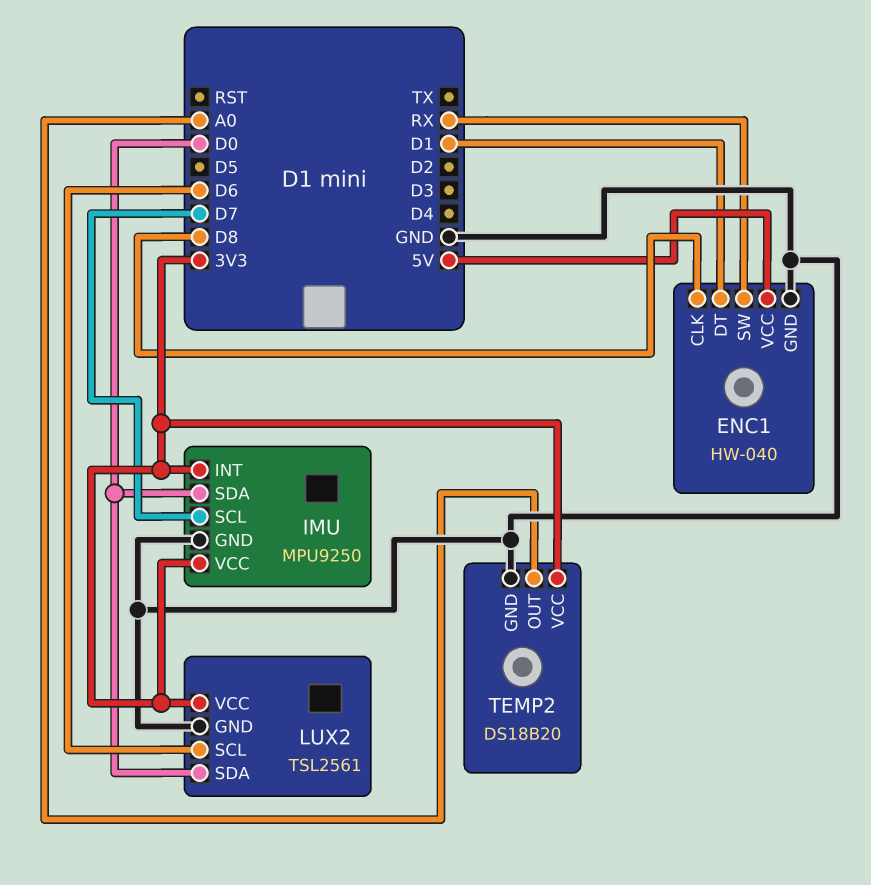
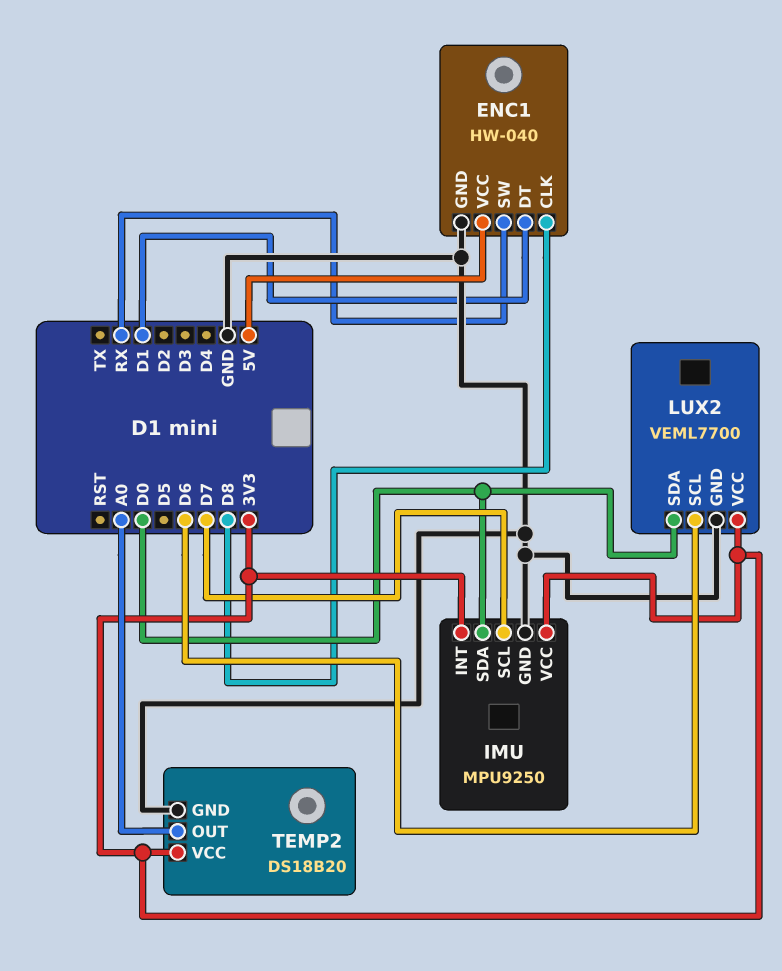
LUX2: TSL2561 -> VEML7700

